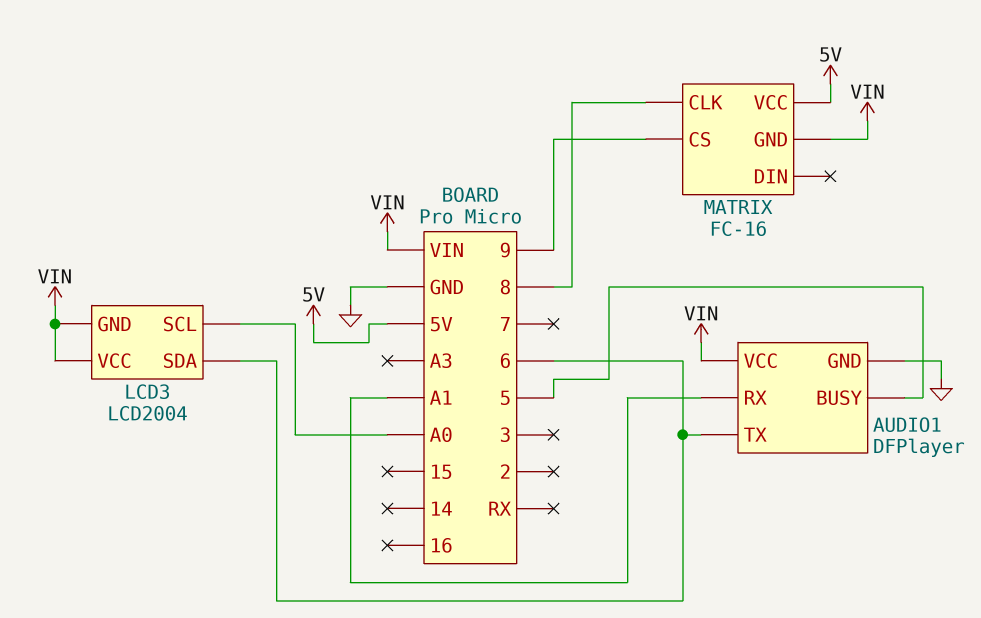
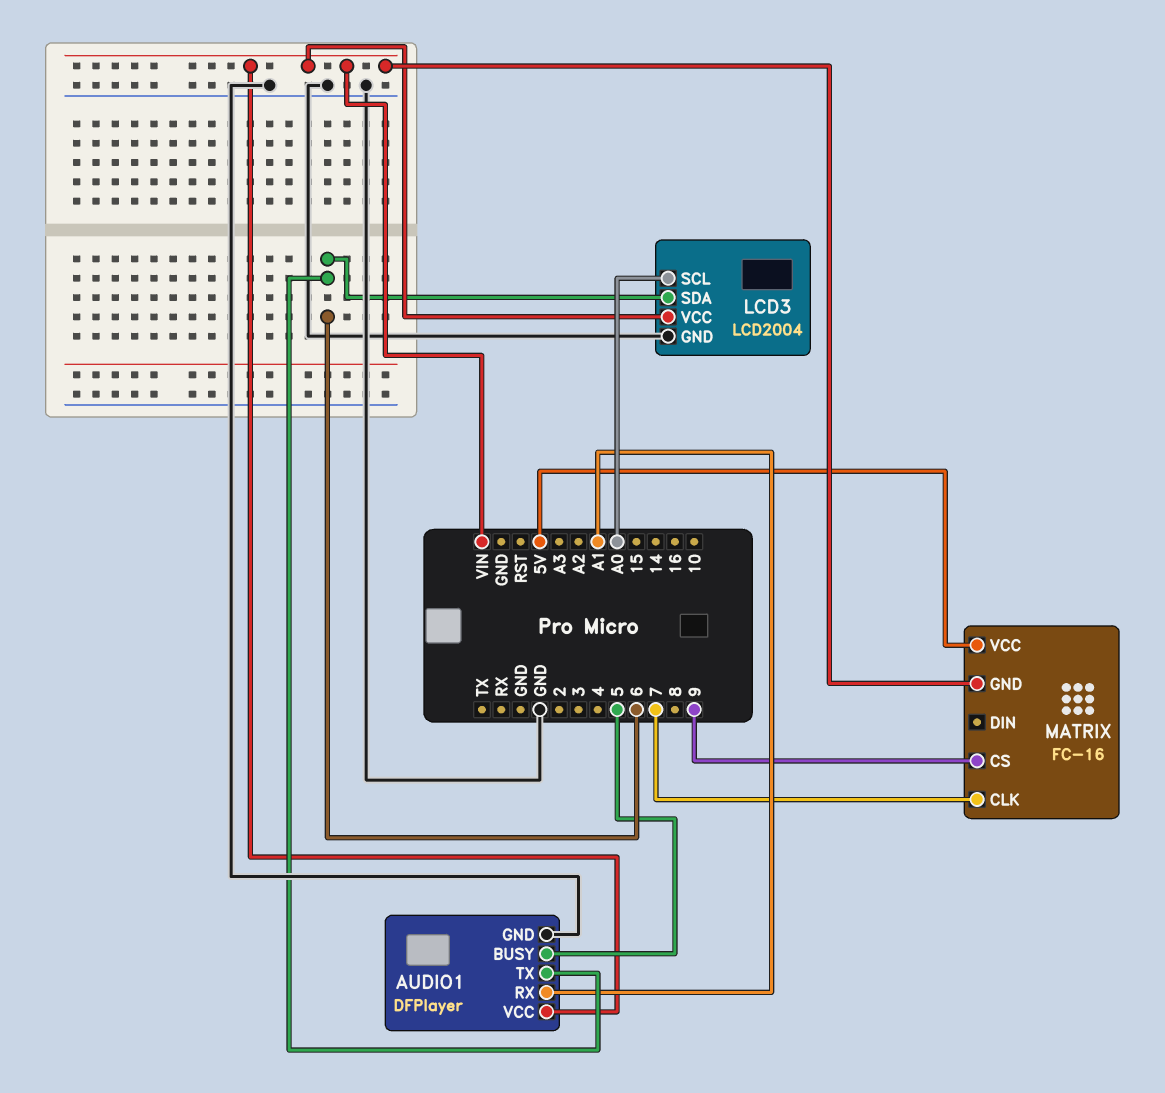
LCD3 pin GND: VIN -> GND
MATRIX pin CLK: 8 -> 7

